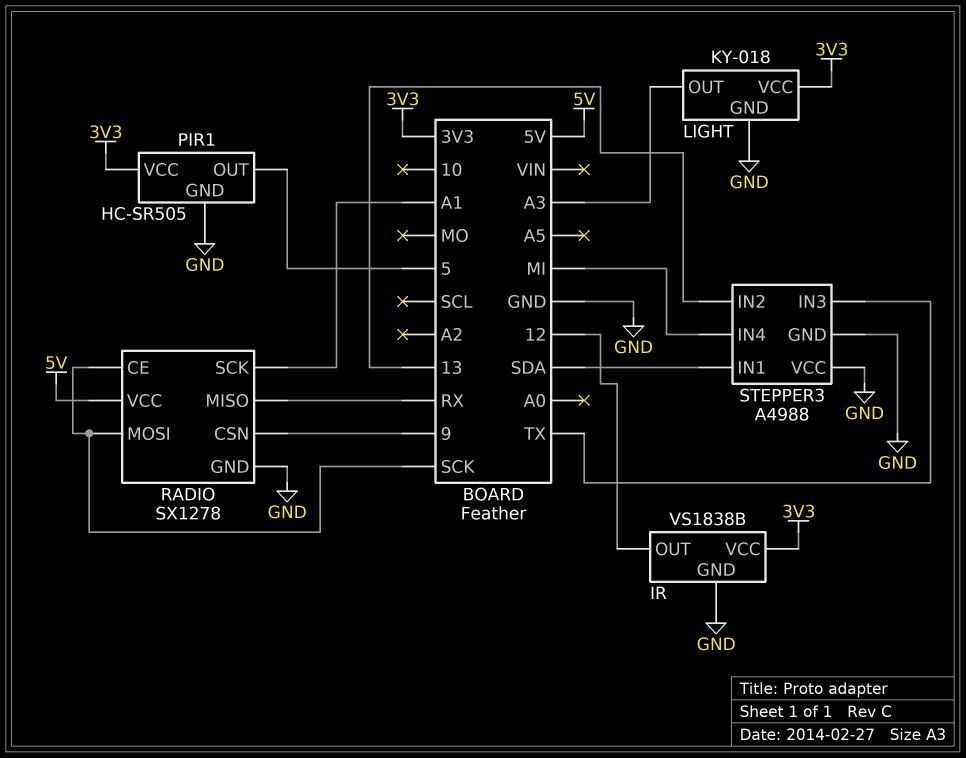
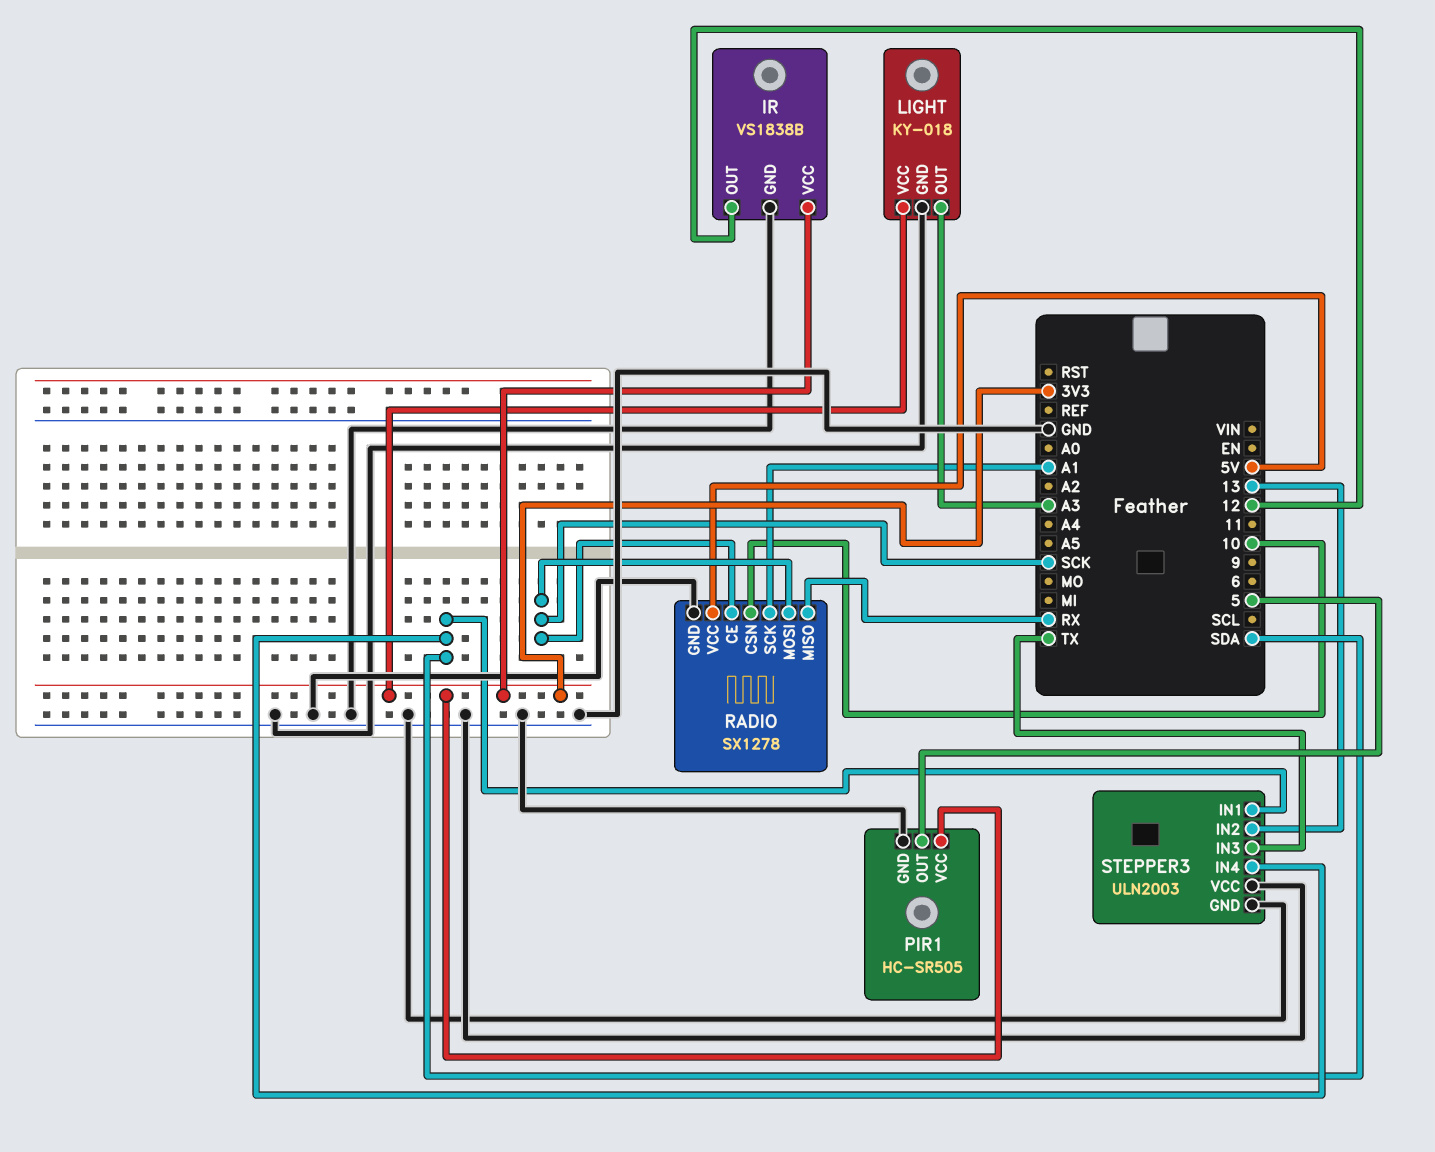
RADIO pin CSN: 9 -> 10
STEPPER3: A4988 -> ULN2003
STEPPER3 pin IN4: MI -> SDA

